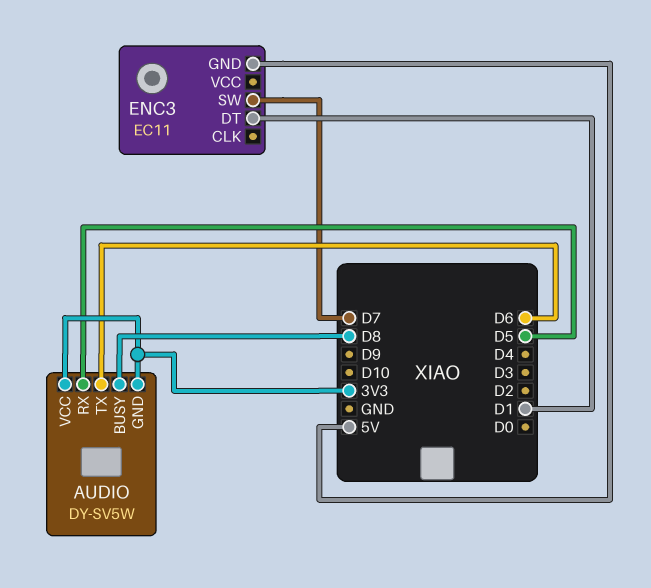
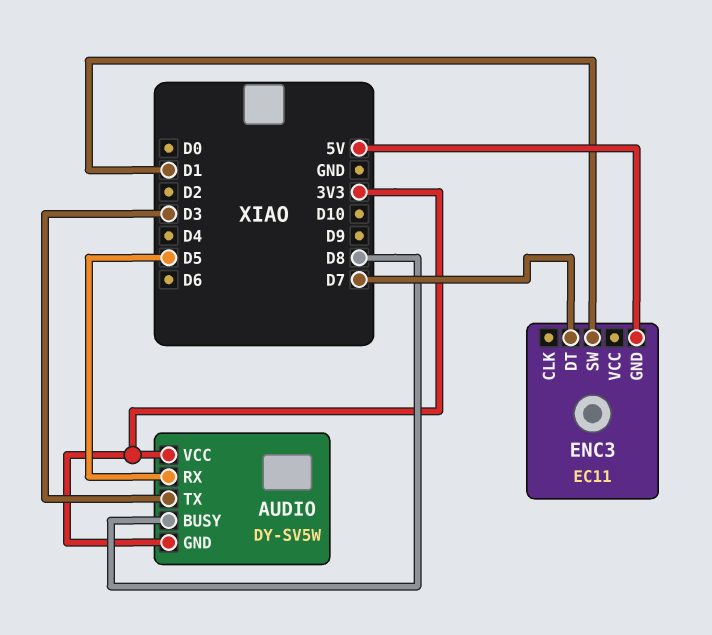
AUDIO pin TX: D6 -> D3
ENC3 pin DT: D1 -> D7
ENC3 pin SW: D7 -> D1

